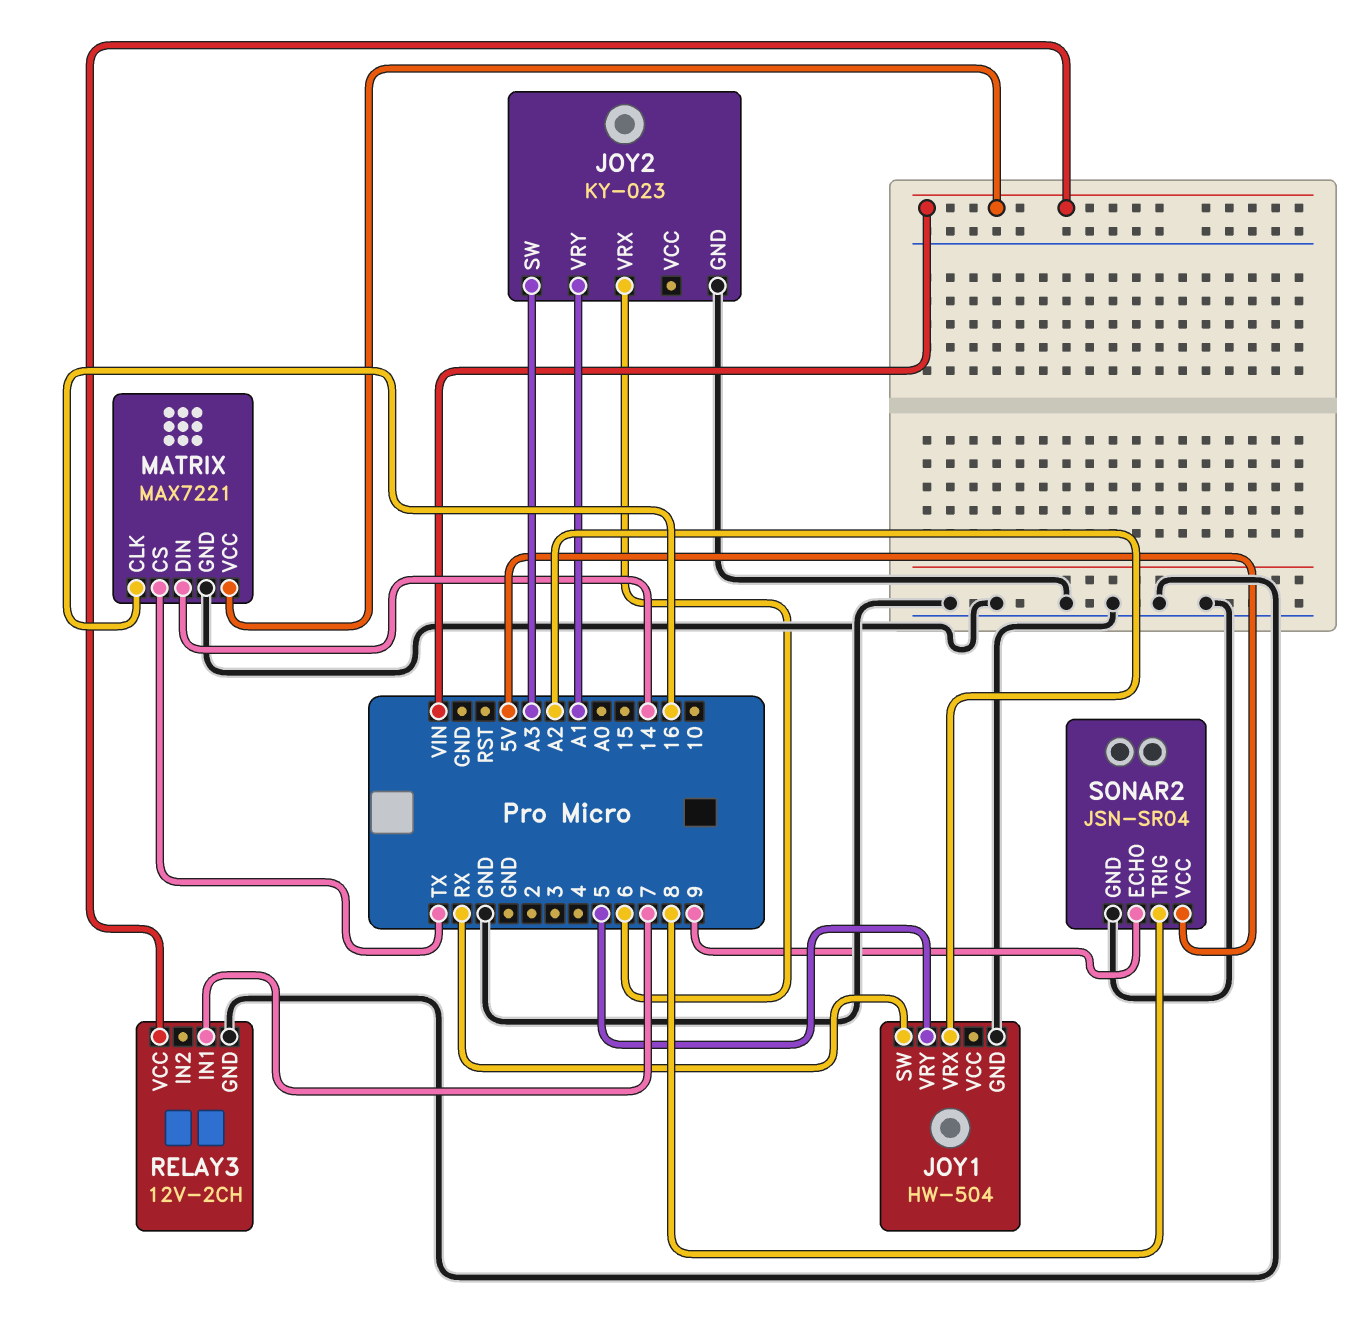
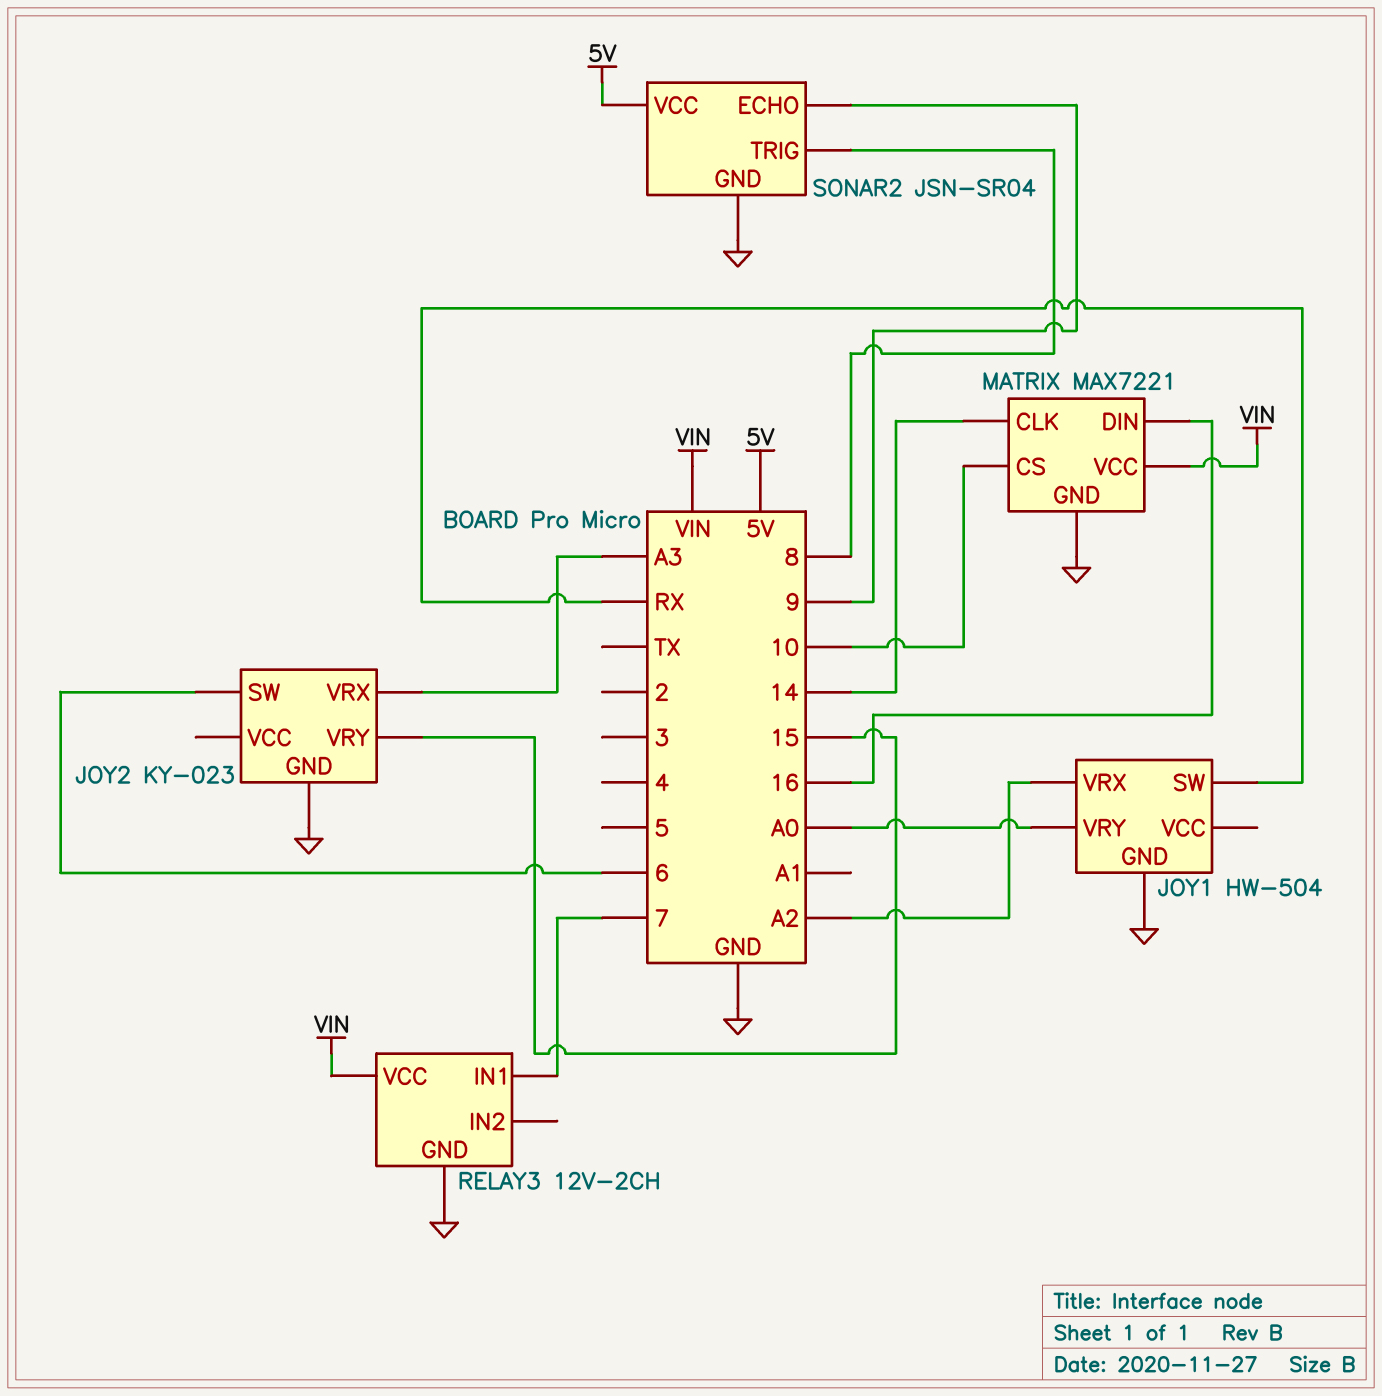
JOY1 pin VRY: 5 -> A0
JOY2 pin SW: A3 -> 6
JOY2 pin VRX: 6 -> A3
JOY2 pin VRY: A1 -> 15
MATRIX pin CLK: 16 -> 14
MATRIX pin CS: TX -> 10
MATRIX pin DIN: 14 -> 16

